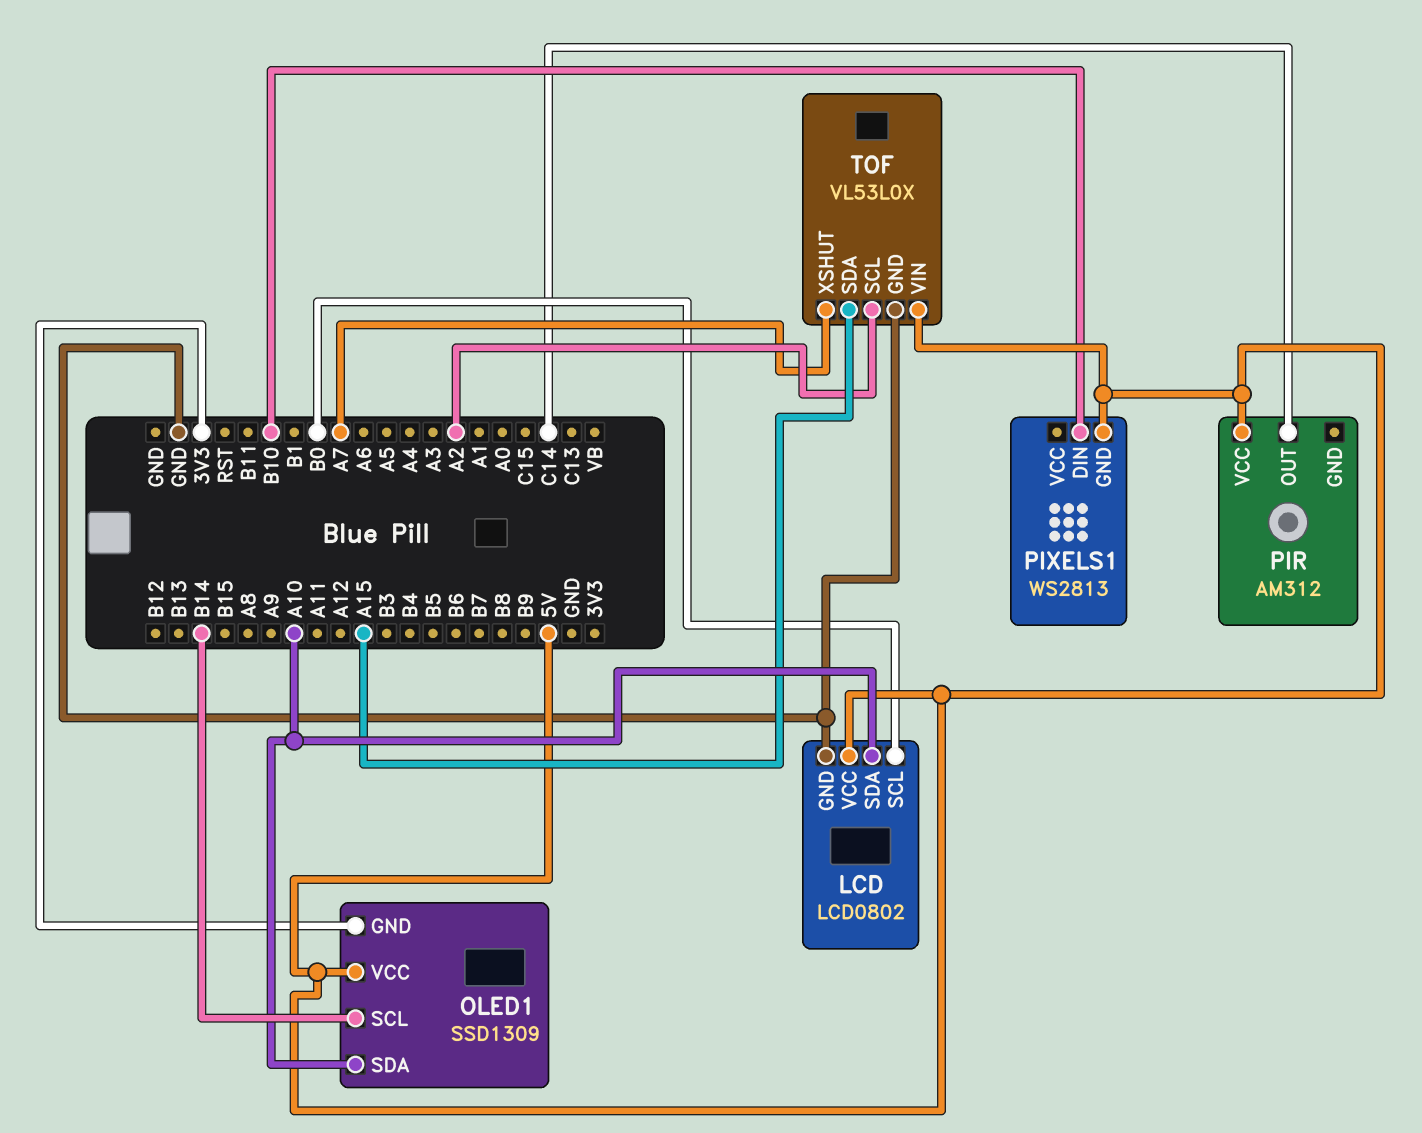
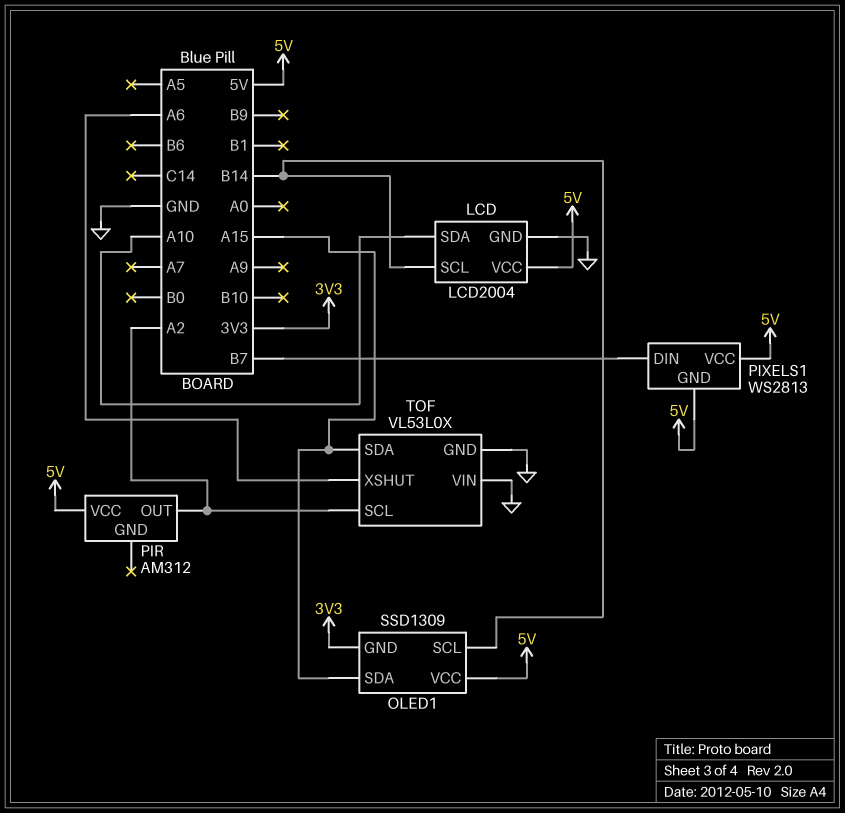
LCD: LCD0802 -> LCD2004
LCD pin SCL: B0 -> B14
OLED1 pin SDA: A10 -> A15
PIR pin OUT: C14 -> A2
PIXELS1 pin DIN: B10 -> B7
PIXELS1 pin VCC: none -> 5V
TOF pin VIN: 5V -> GND
TOF pin XSHUT: A7 -> A6

